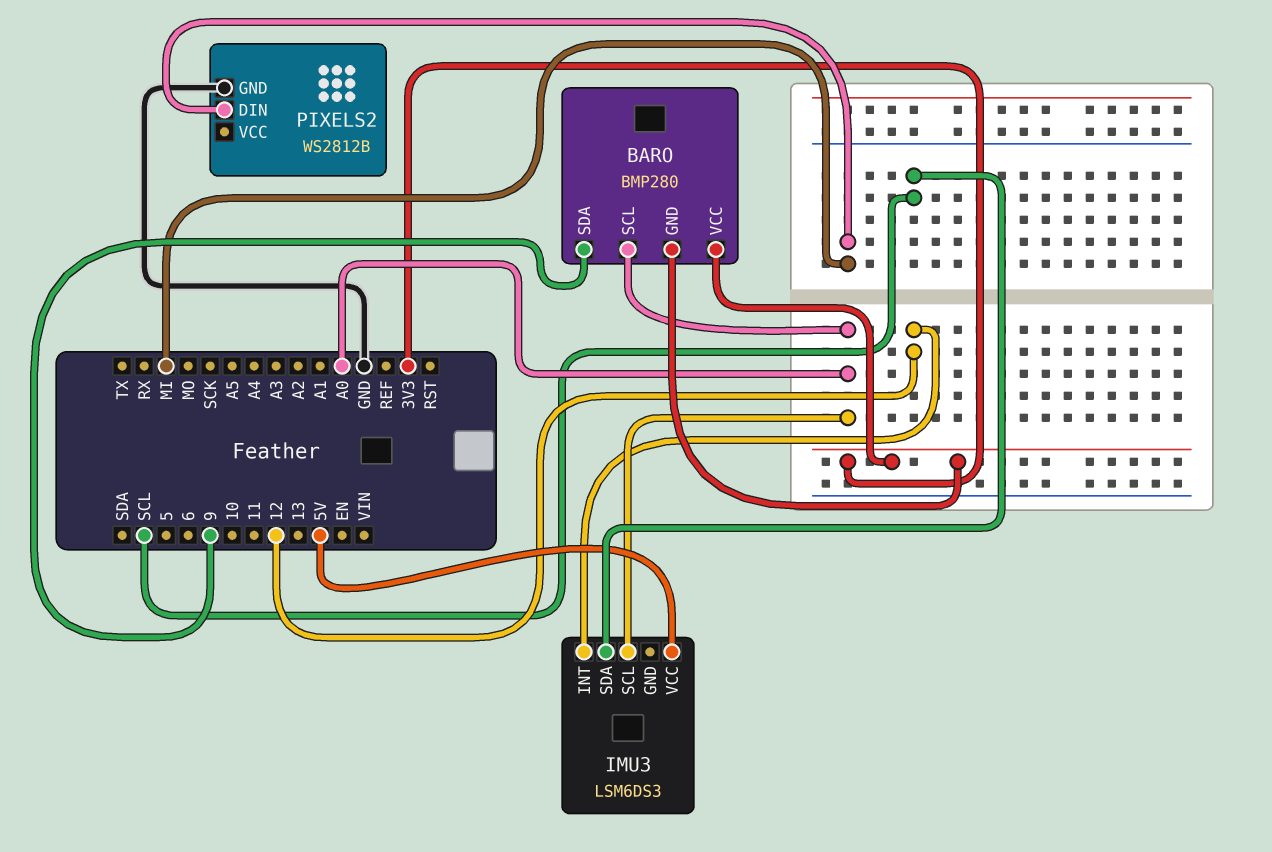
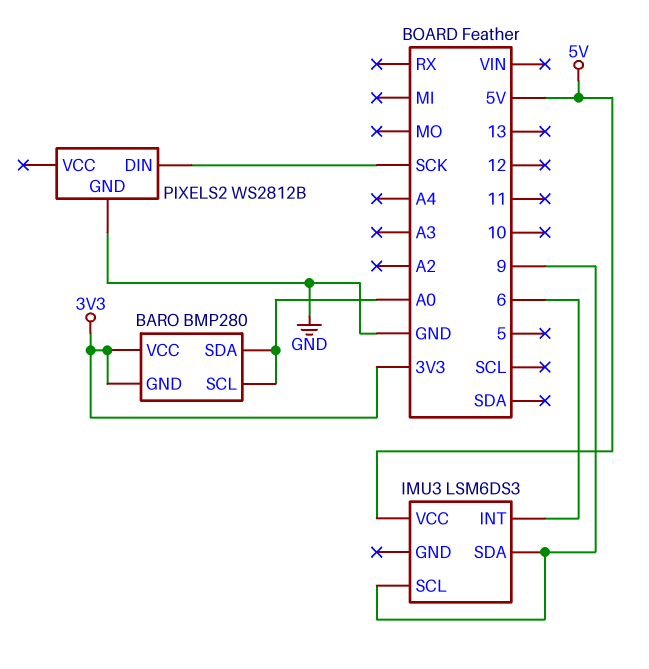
BARO pin SDA: 9 -> A0
IMU3 pin INT: 12 -> 6
IMU3 pin SCL: A0 -> 9
IMU3 pin SDA: SCL -> 9
PIXELS2 pin DIN: MI -> SCK

